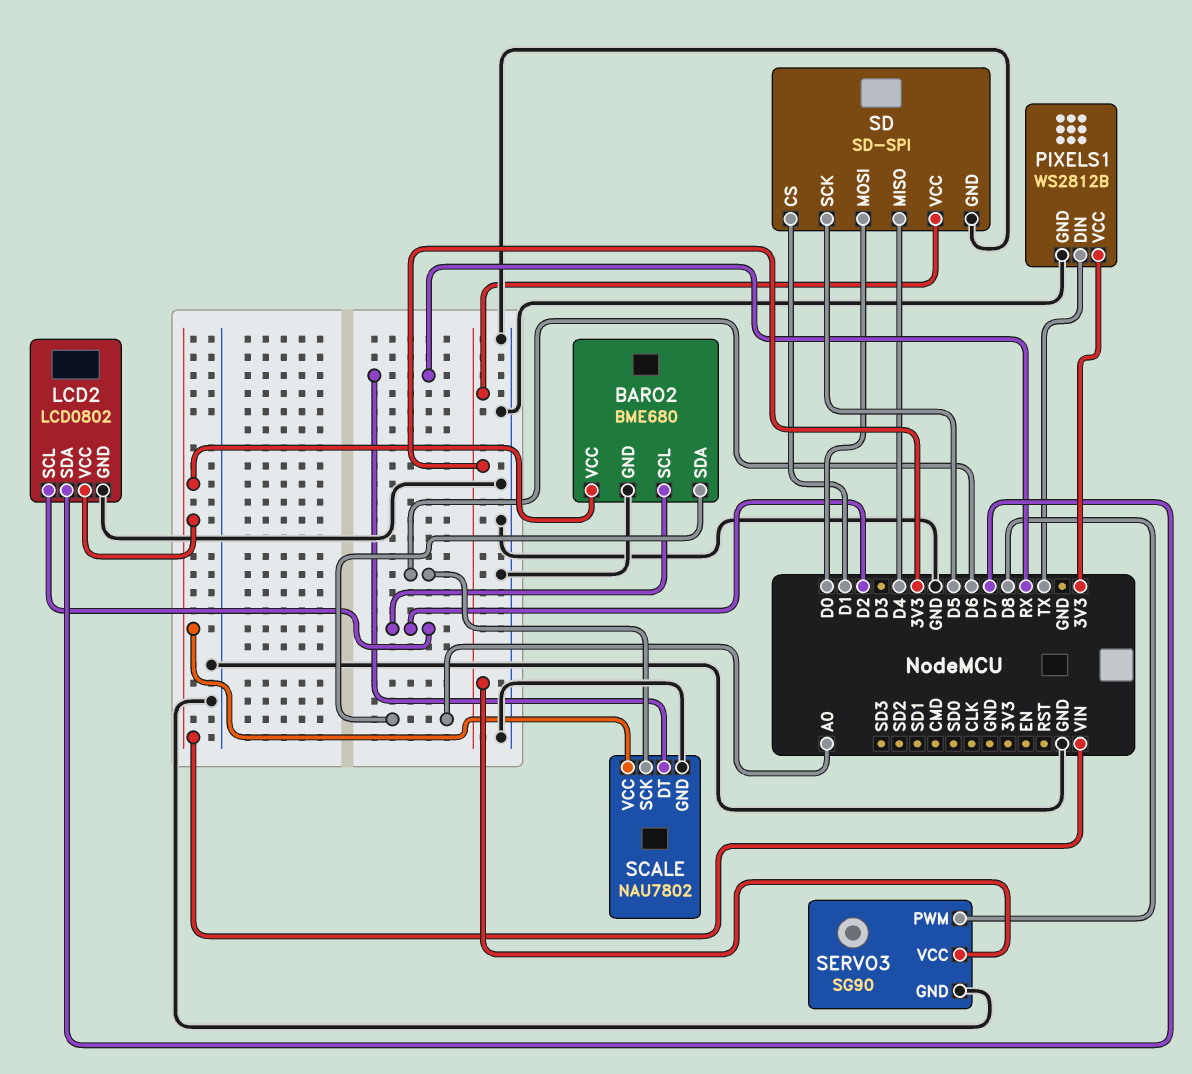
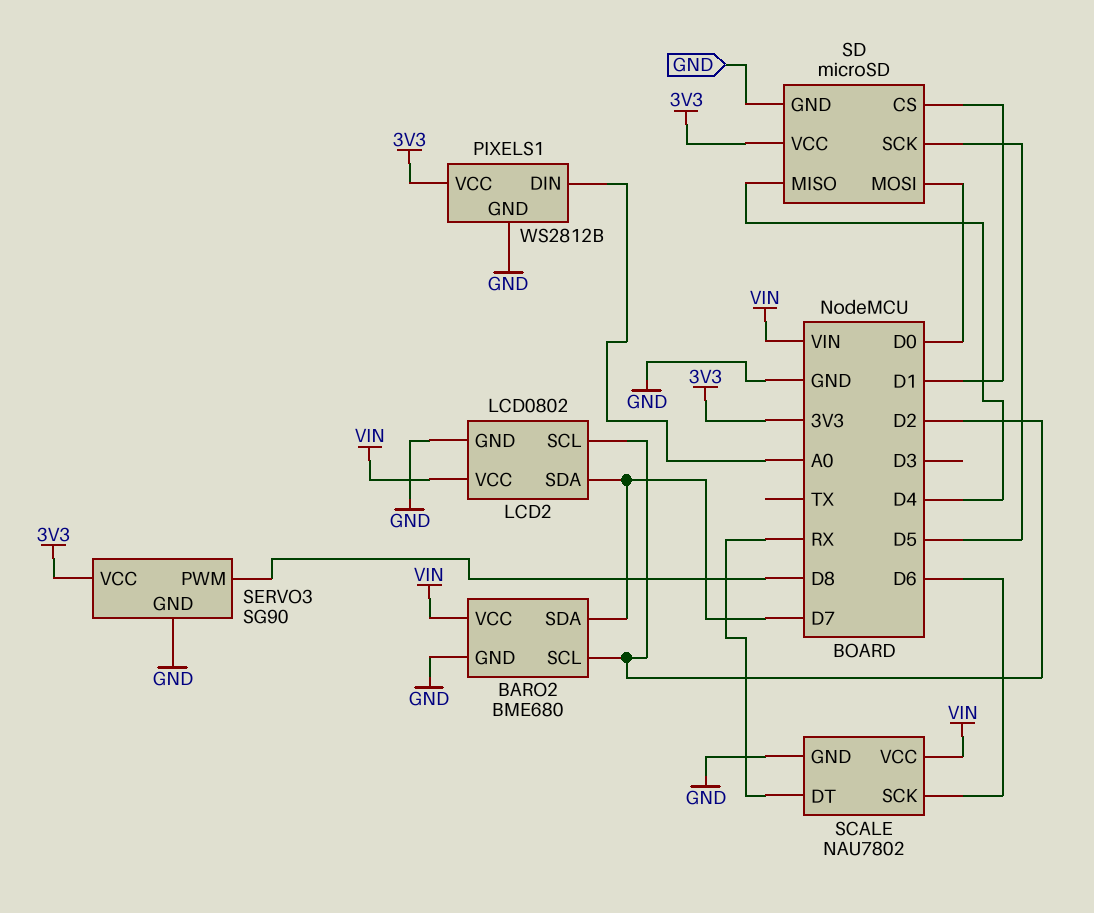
BARO2 pin SDA: A0 -> D7
PIXELS1 pin DIN: TX -> A0
SD: SD-SPI -> microSD

